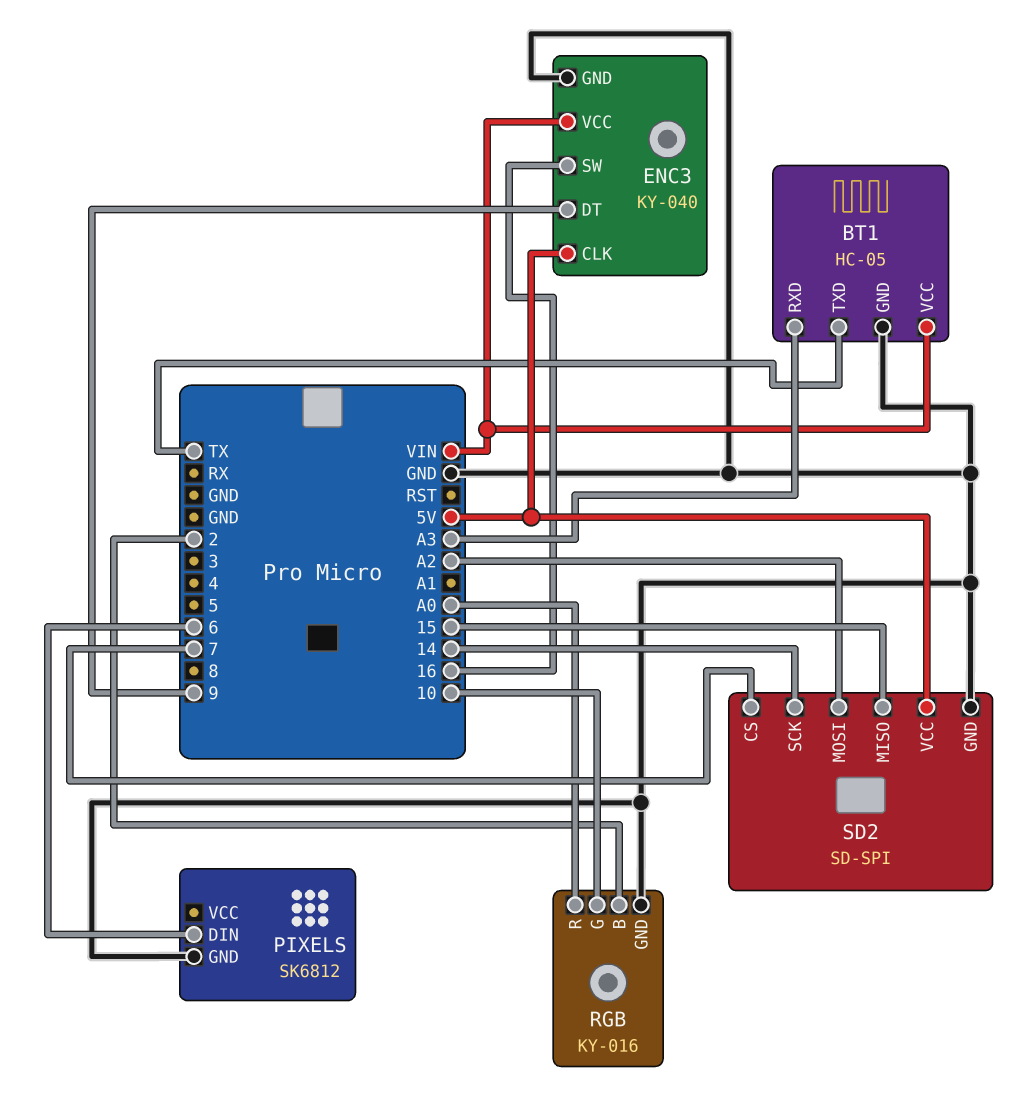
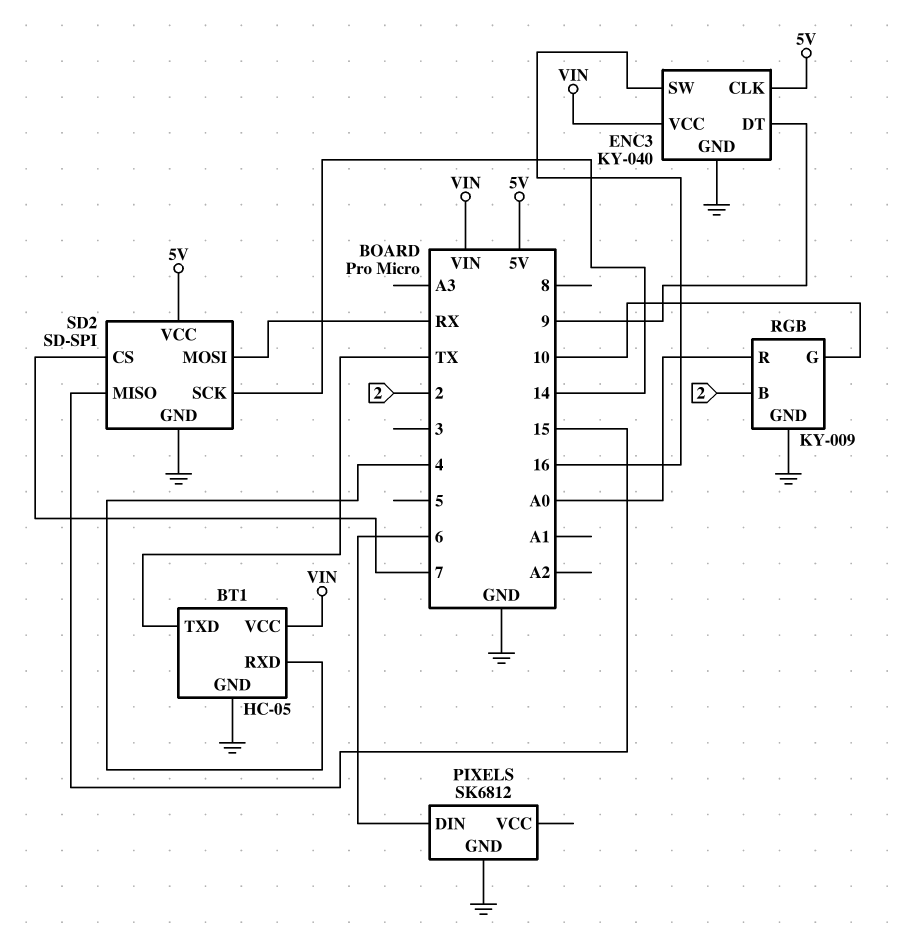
BT1 pin RXD: A3 -> 4
RGB: KY-016 -> KY-009
SD2 pin MOSI: A2 -> RX

